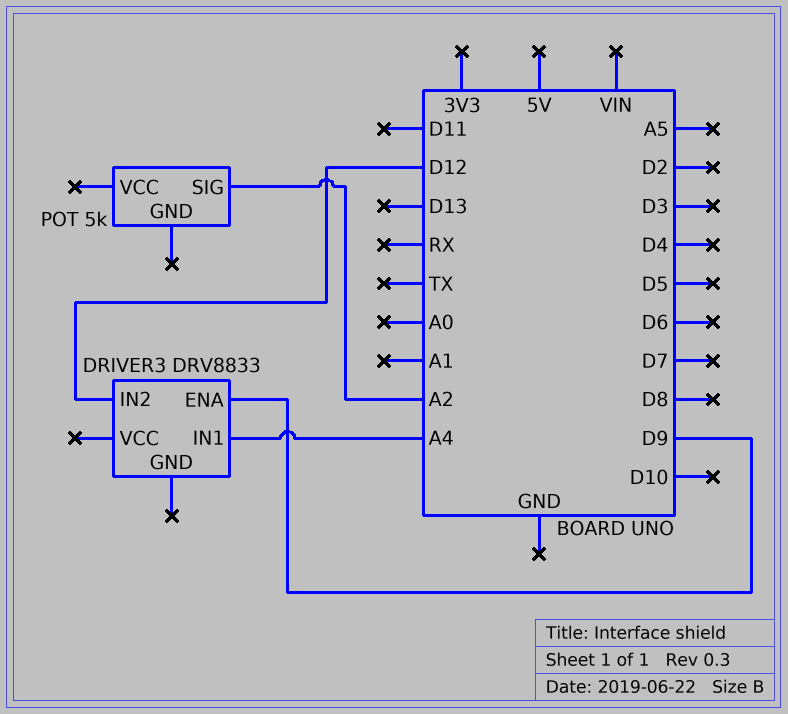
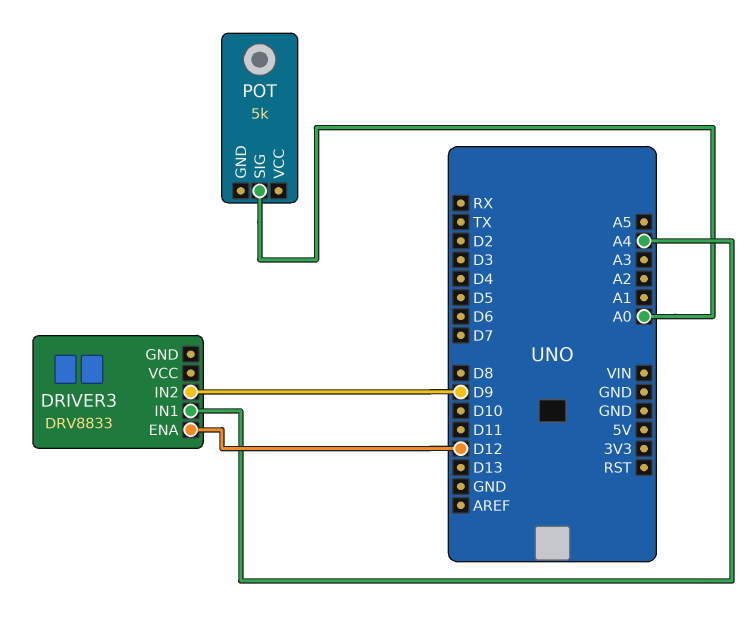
DRIVER3 pin ENA: D9 -> D12
DRIVER3 pin IN2: D12 -> D9
POT pin SIG: A2 -> A0

